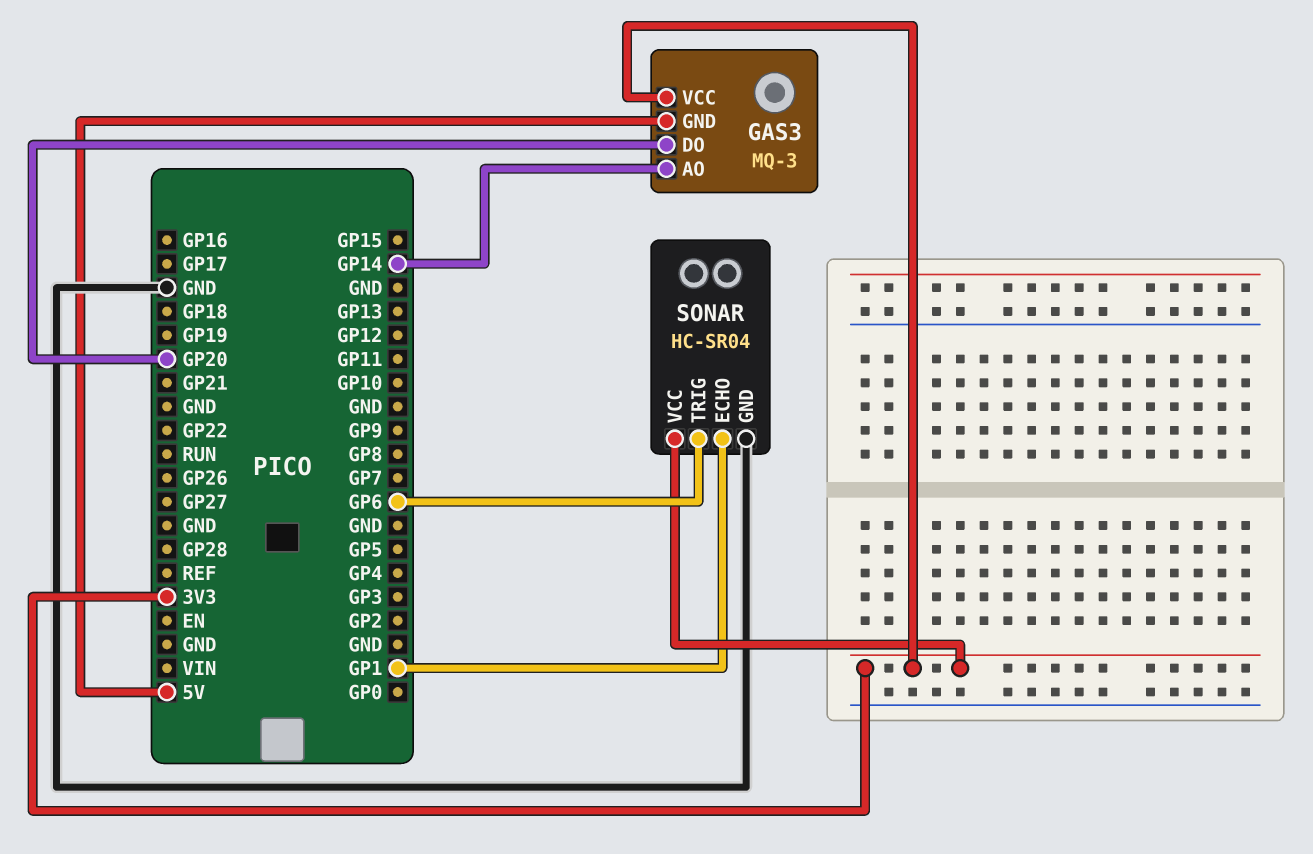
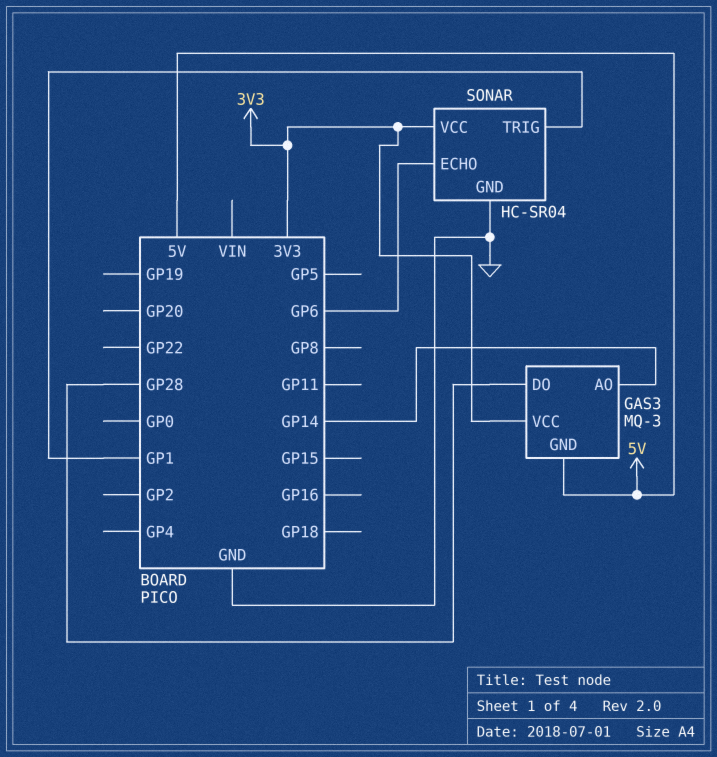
GAS3 pin DO: GP20 -> GP28
SONAR pin ECHO: GP1 -> GP6
SONAR pin TRIG: GP6 -> GP1

